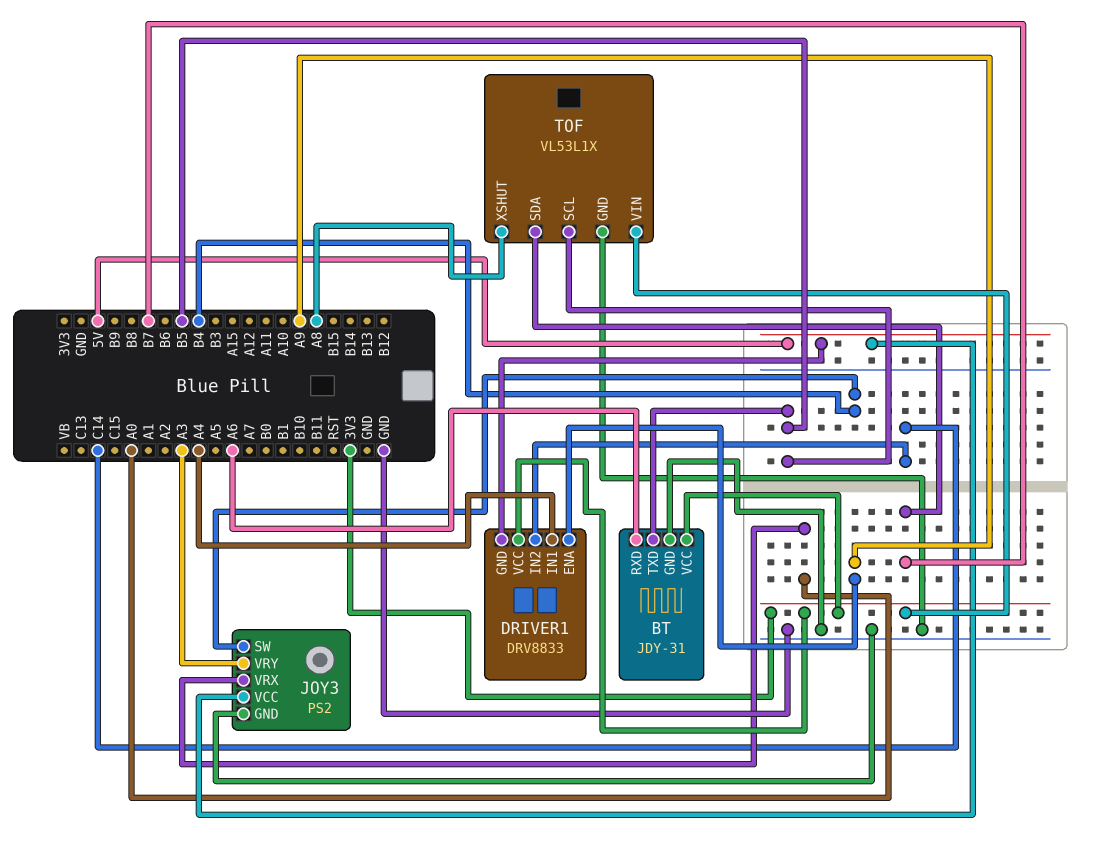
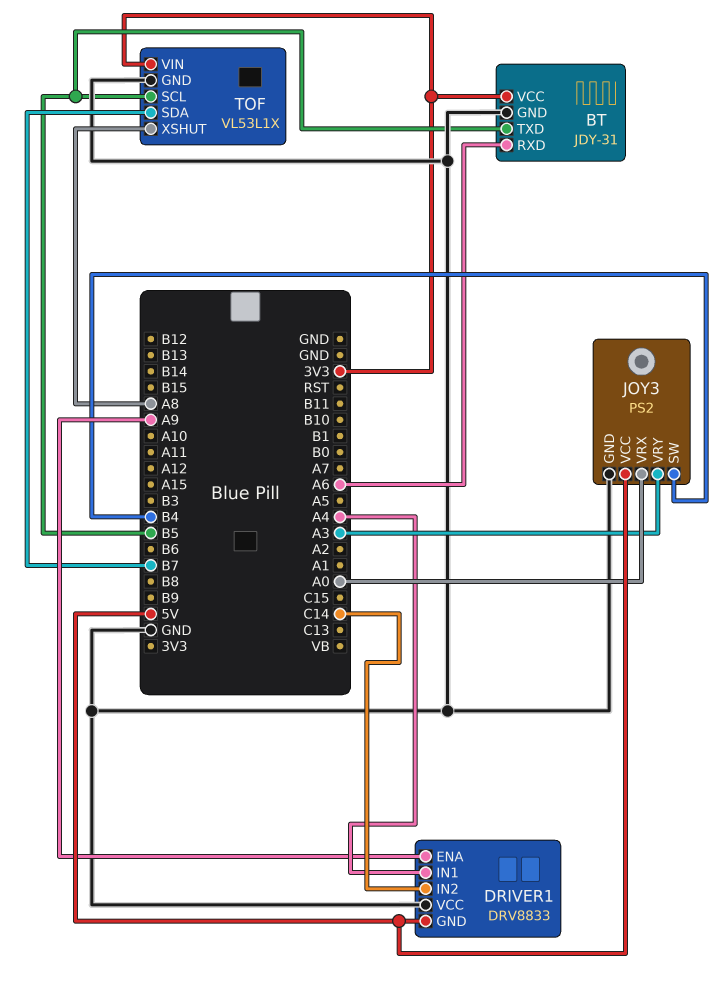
DRIVER1 pin VCC: 3V3 -> GND

